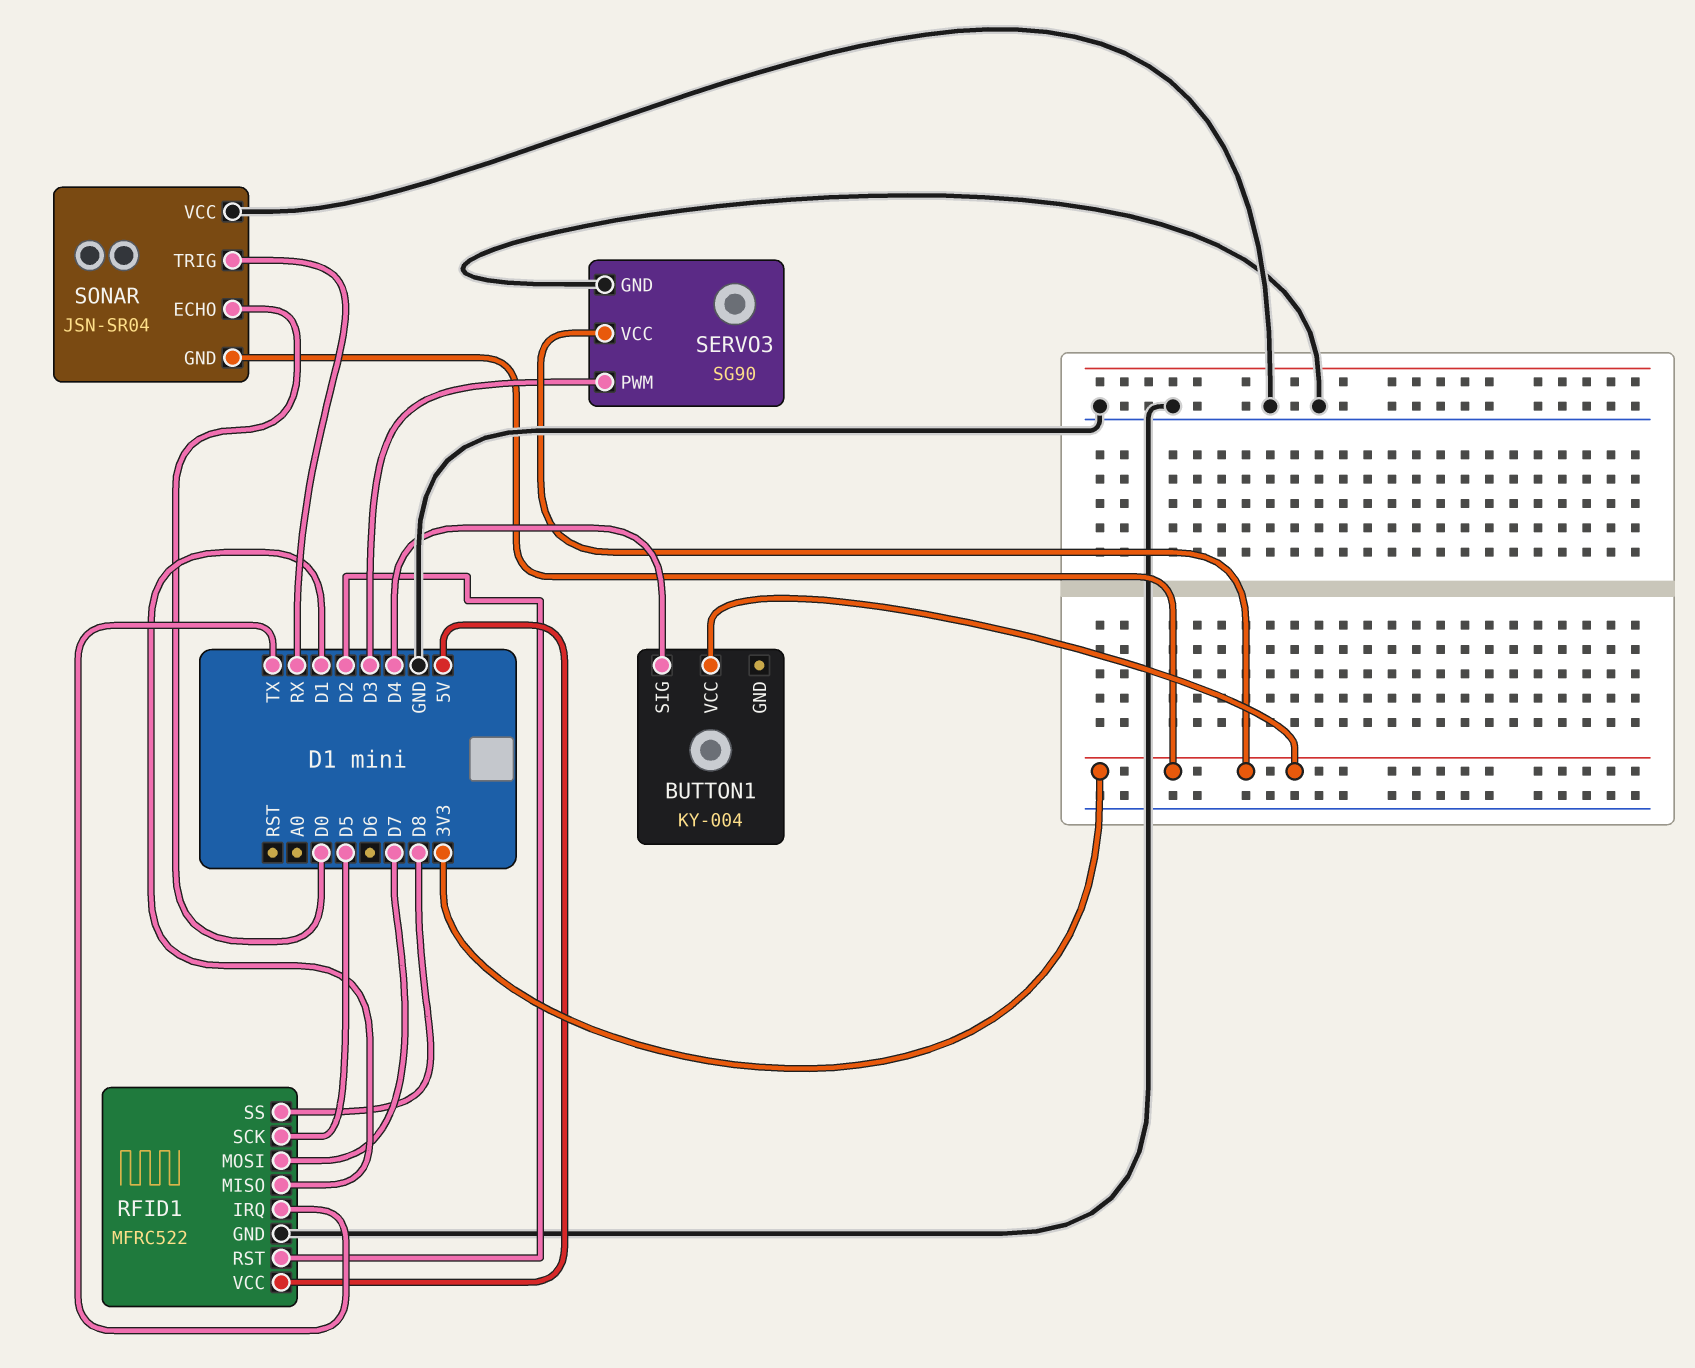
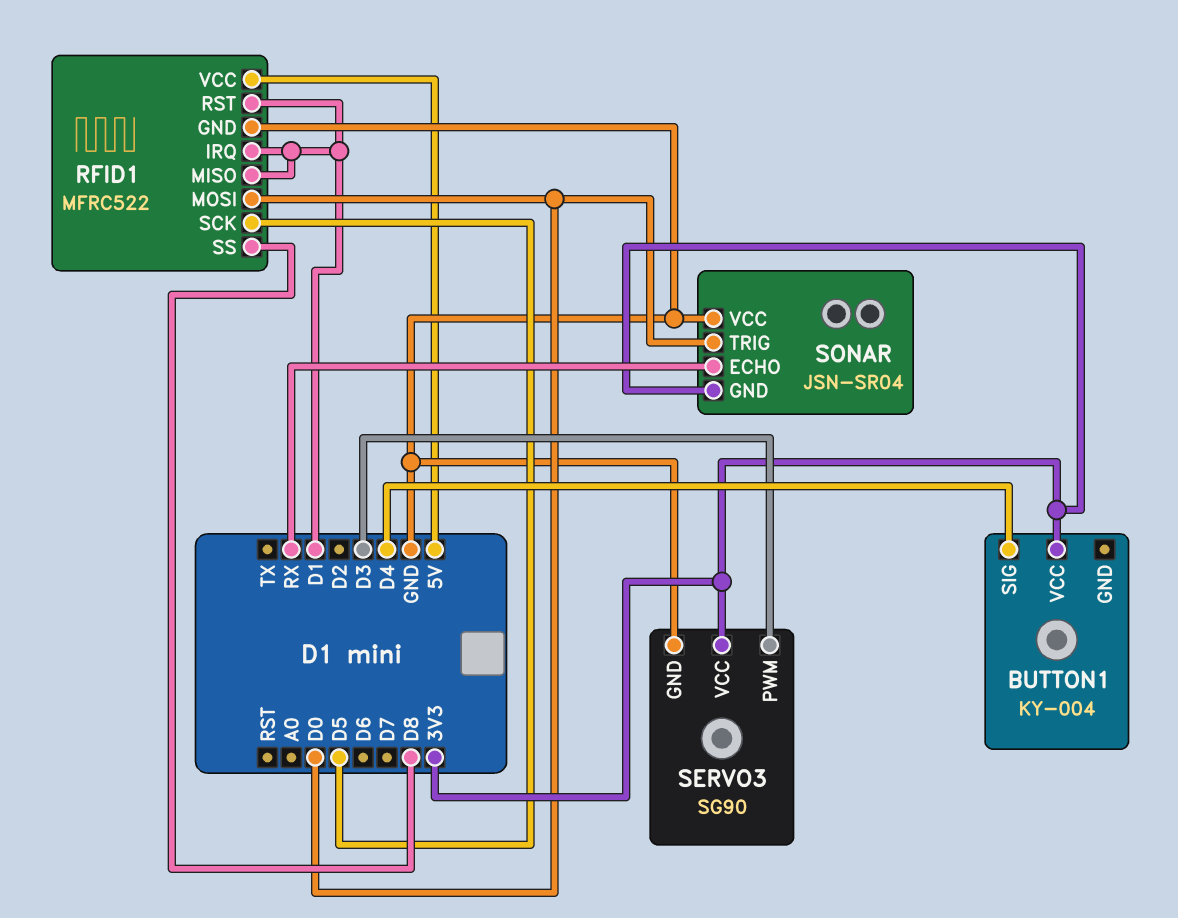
RFID1 pin IRQ: TX -> D1
RFID1 pin MOSI: D7 -> D0
RFID1 pin RST: D2 -> D1
SONAR pin ECHO: D0 -> RX
SONAR pin TRIG: RX -> D0

